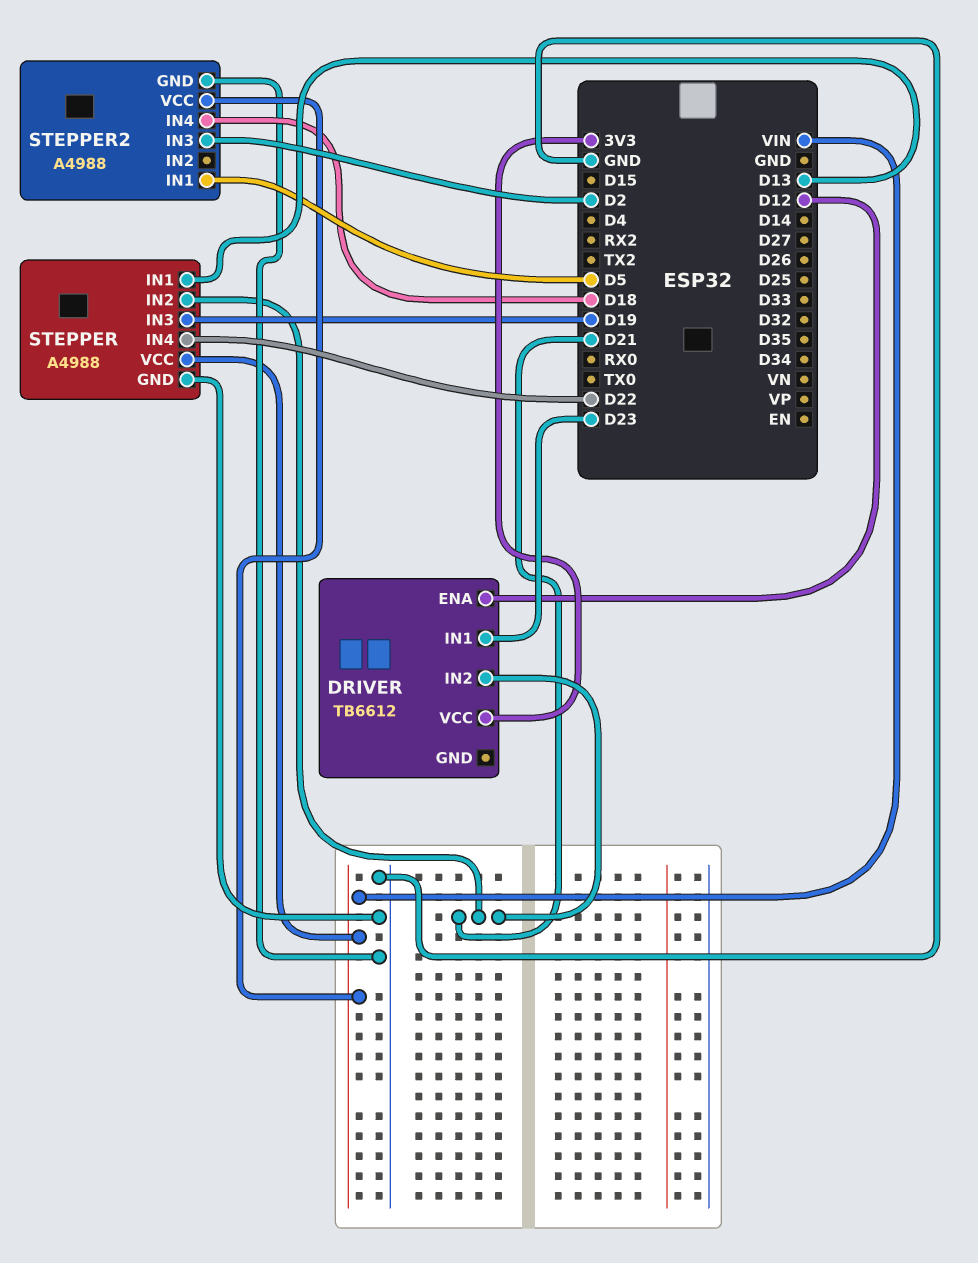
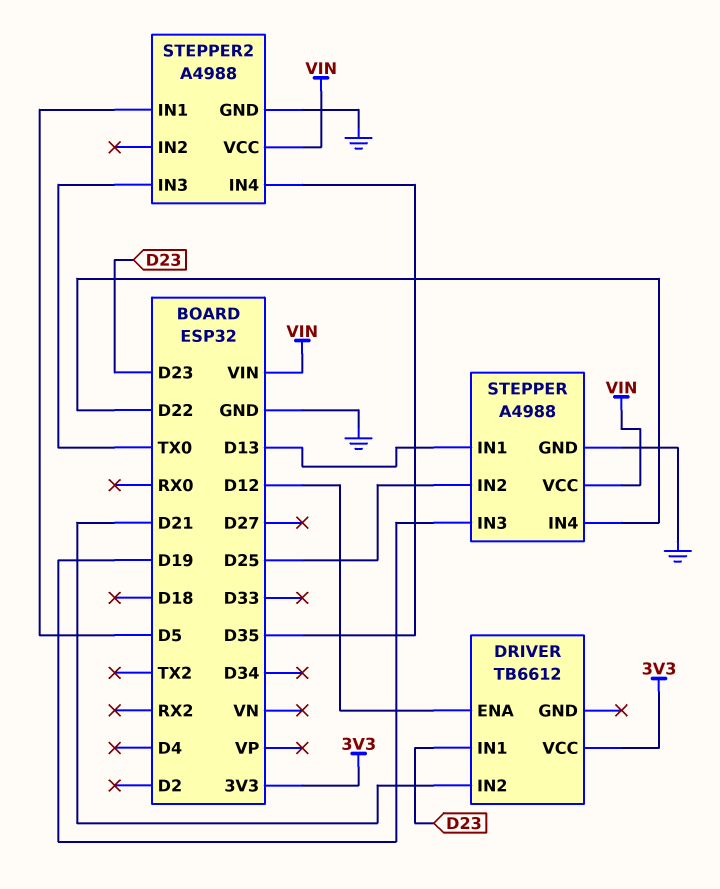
STEPPER pin IN2: D21 -> D25
STEPPER2 pin IN3: D2 -> TX0
STEPPER2 pin IN4: D18 -> D35

